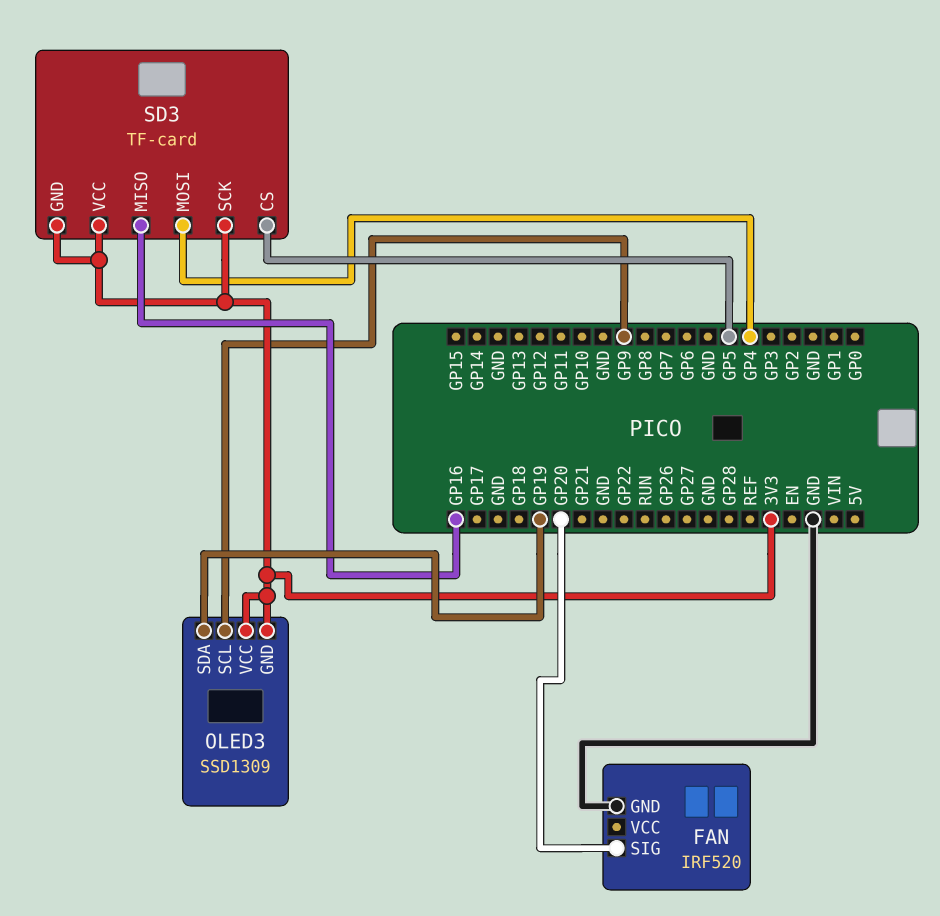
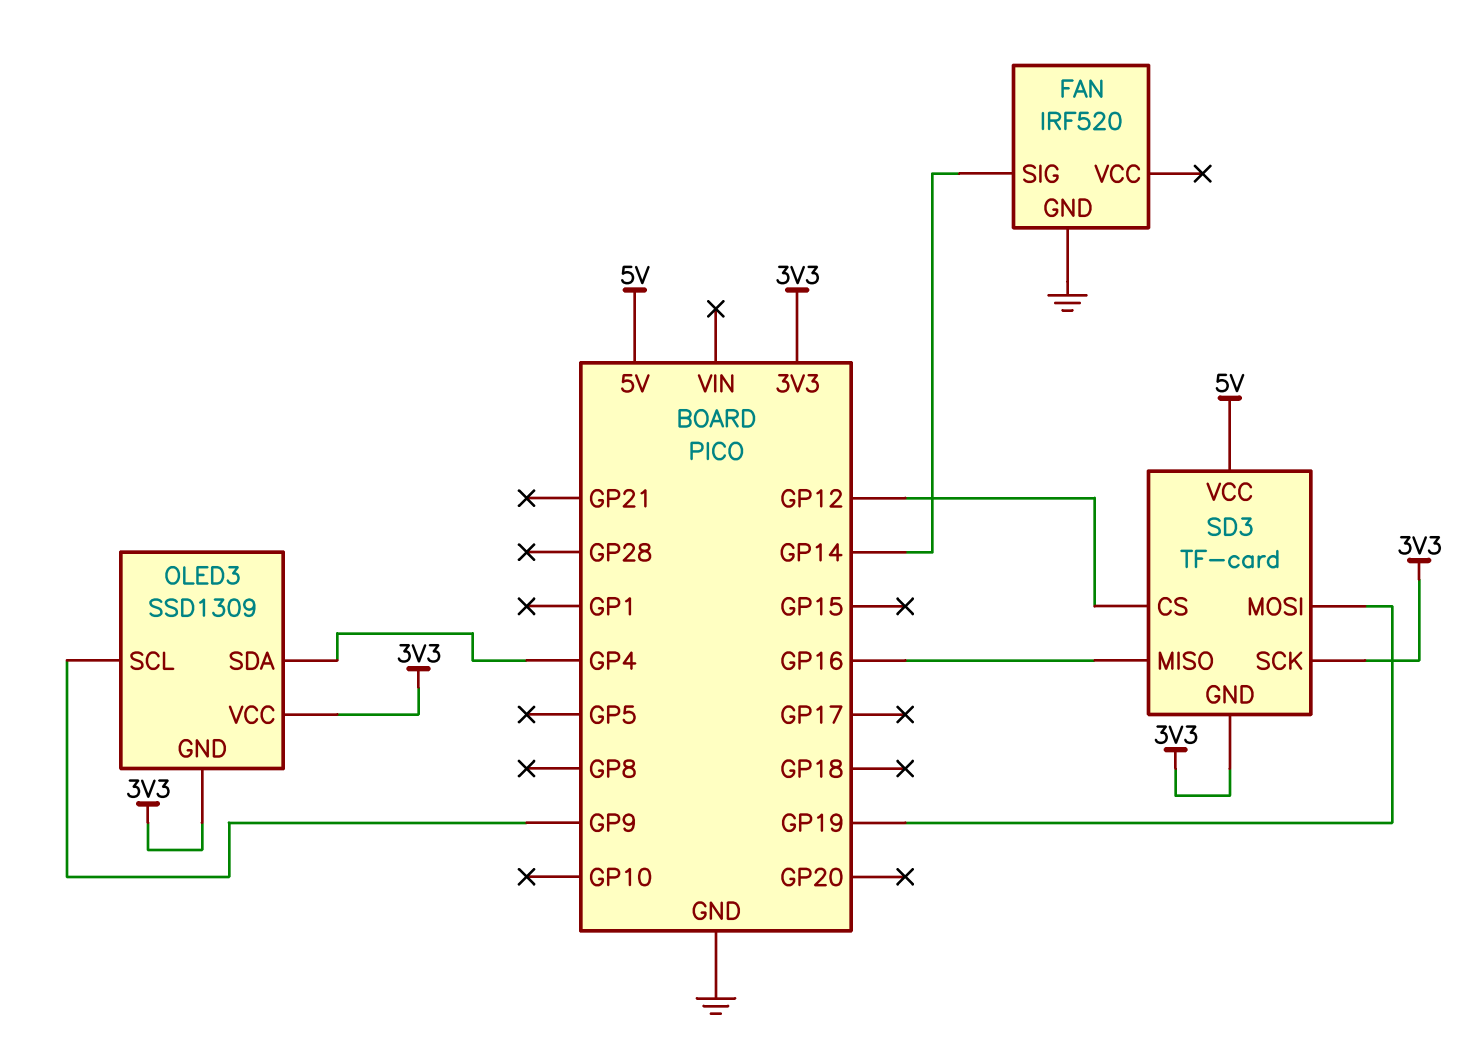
FAN pin SIG: GP20 -> GP14
OLED3 pin SDA: GP19 -> GP4
SD3 pin CS: GP5 -> GP12
SD3 pin MOSI: GP4 -> GP19
SD3 pin VCC: 3V3 -> 5V

